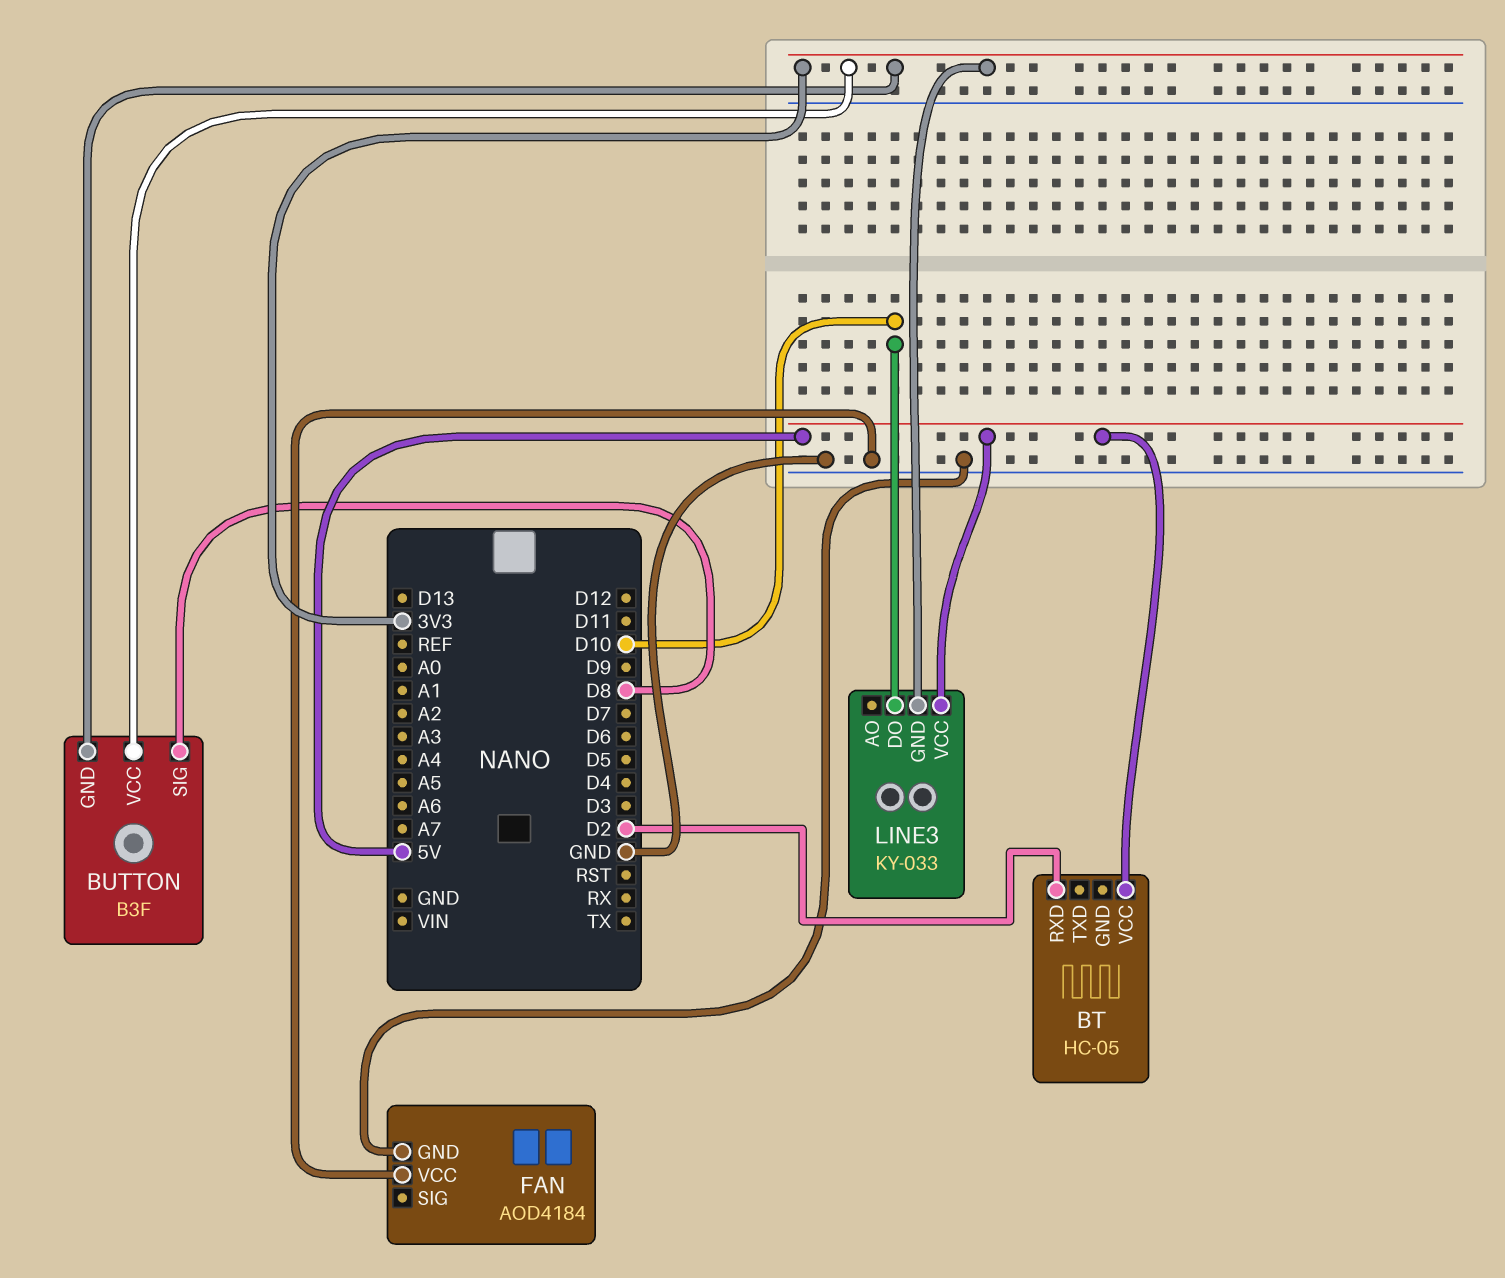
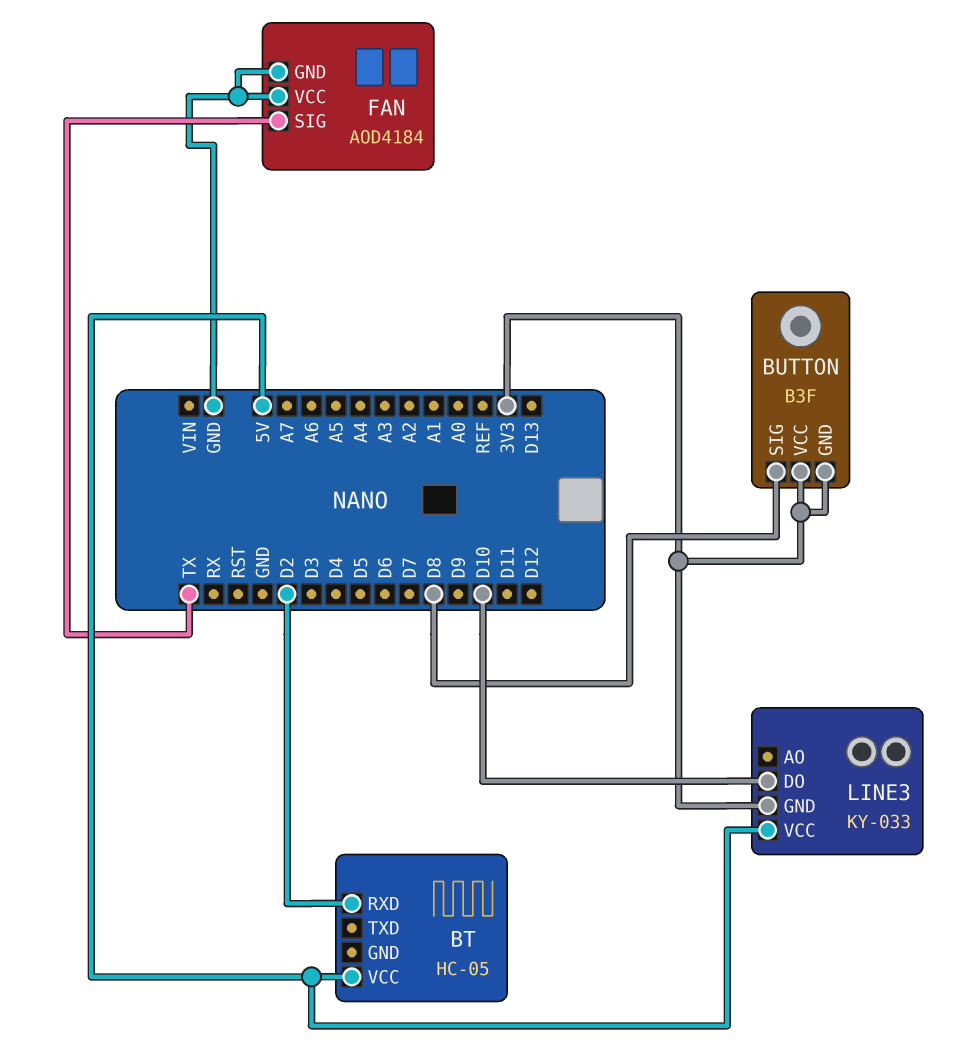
FAN pin SIG: none -> TX

